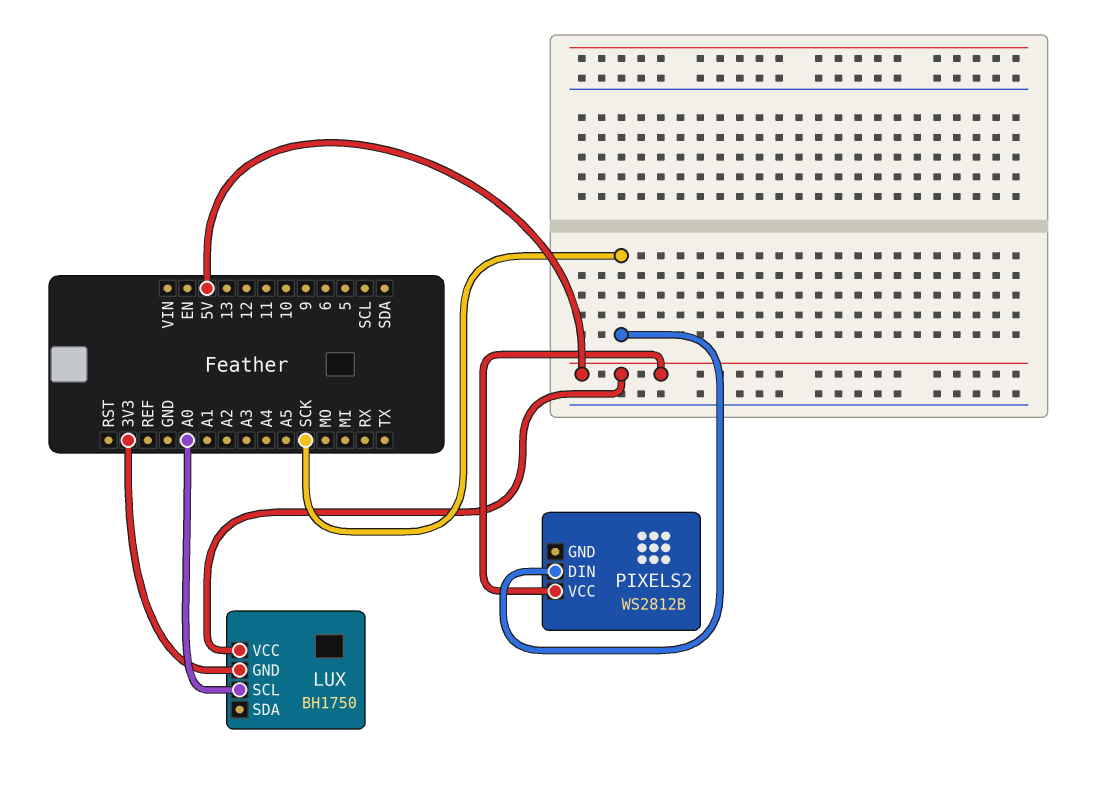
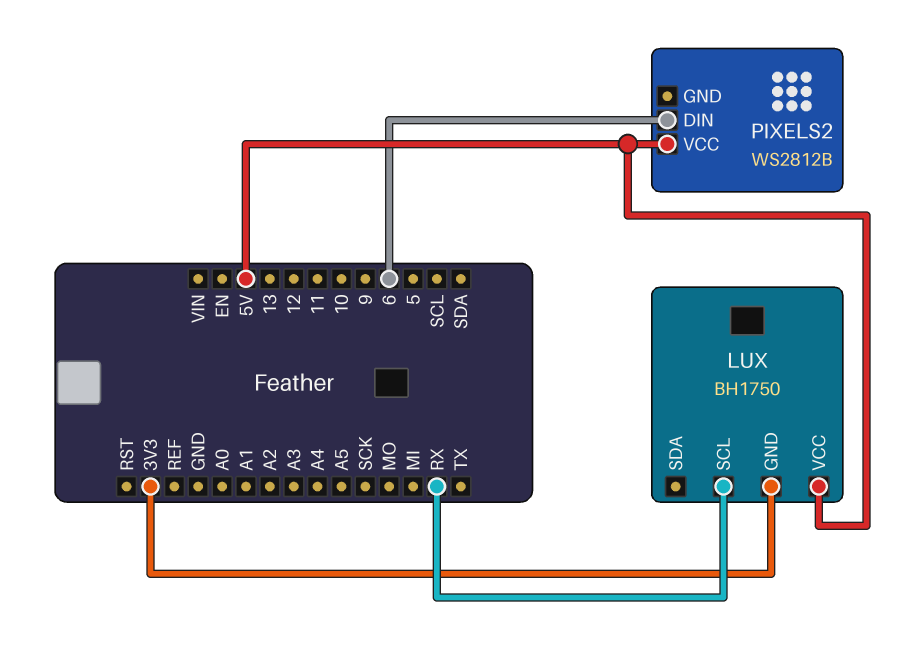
LUX pin SCL: A0 -> RX
PIXELS2 pin DIN: SCK -> 6

